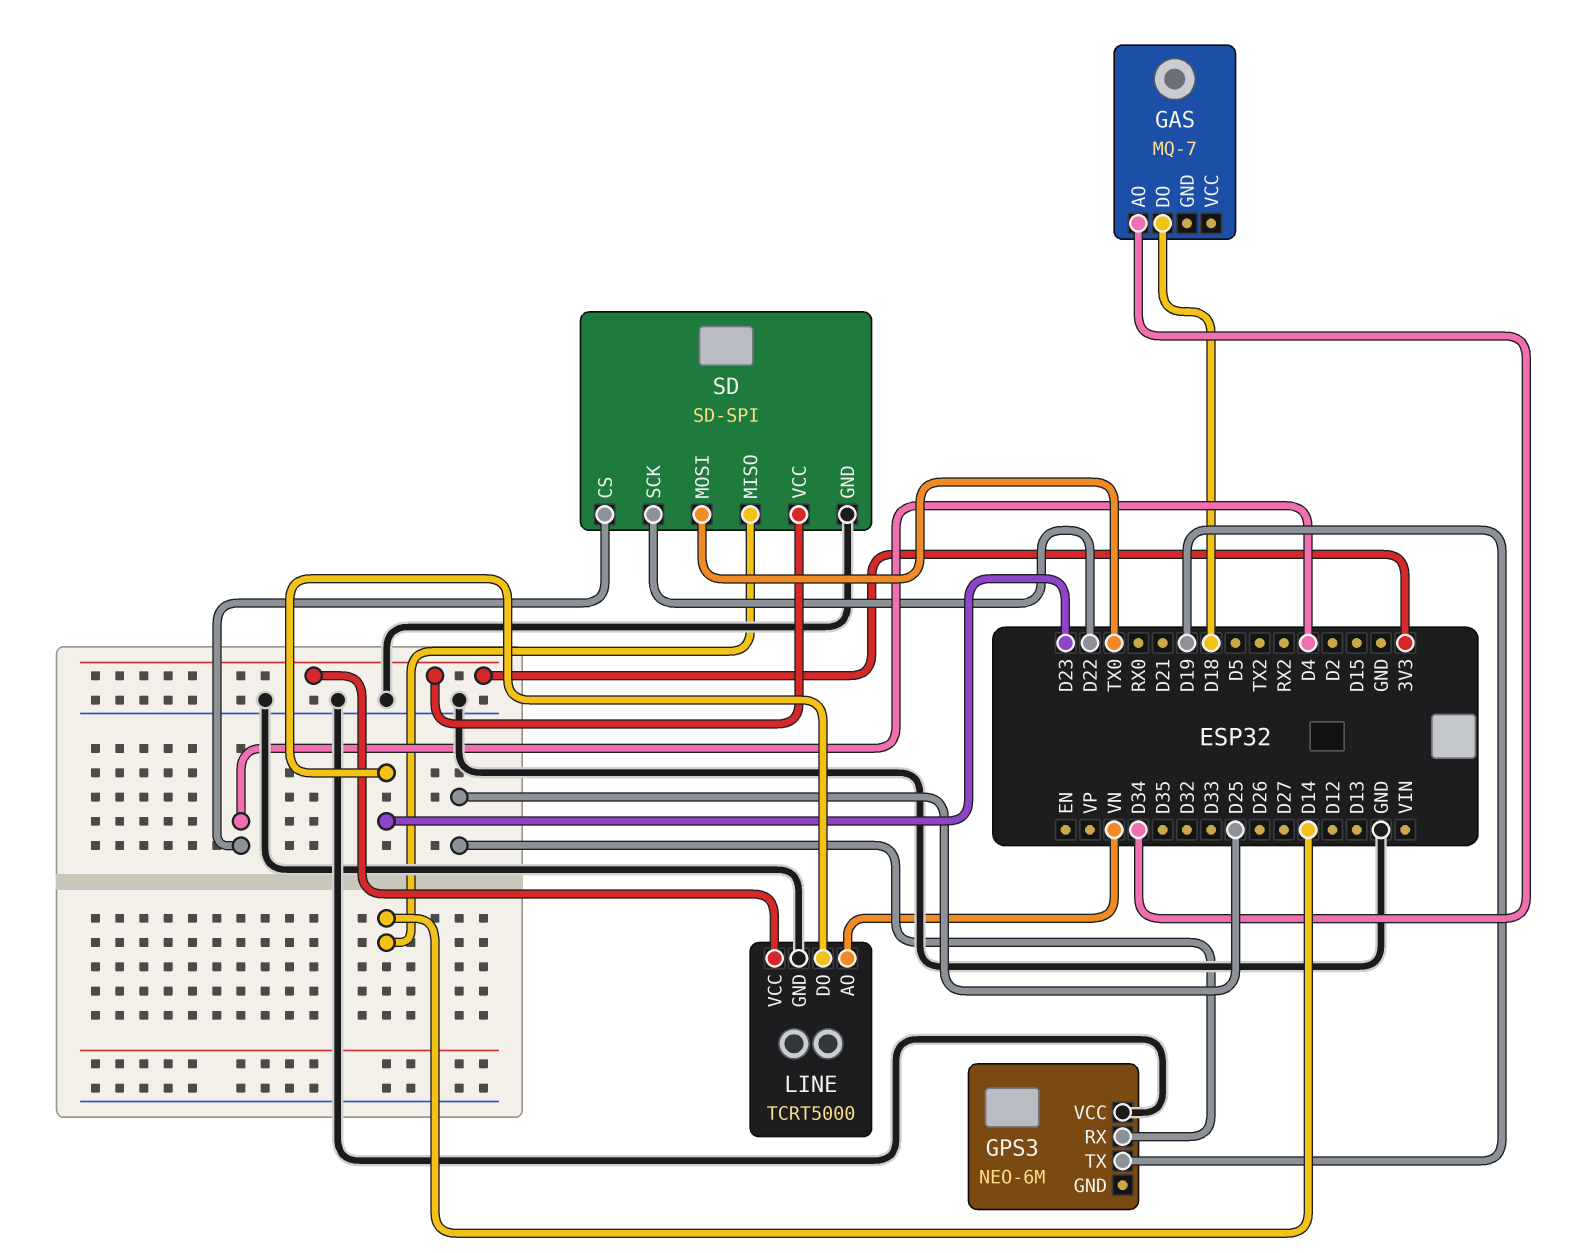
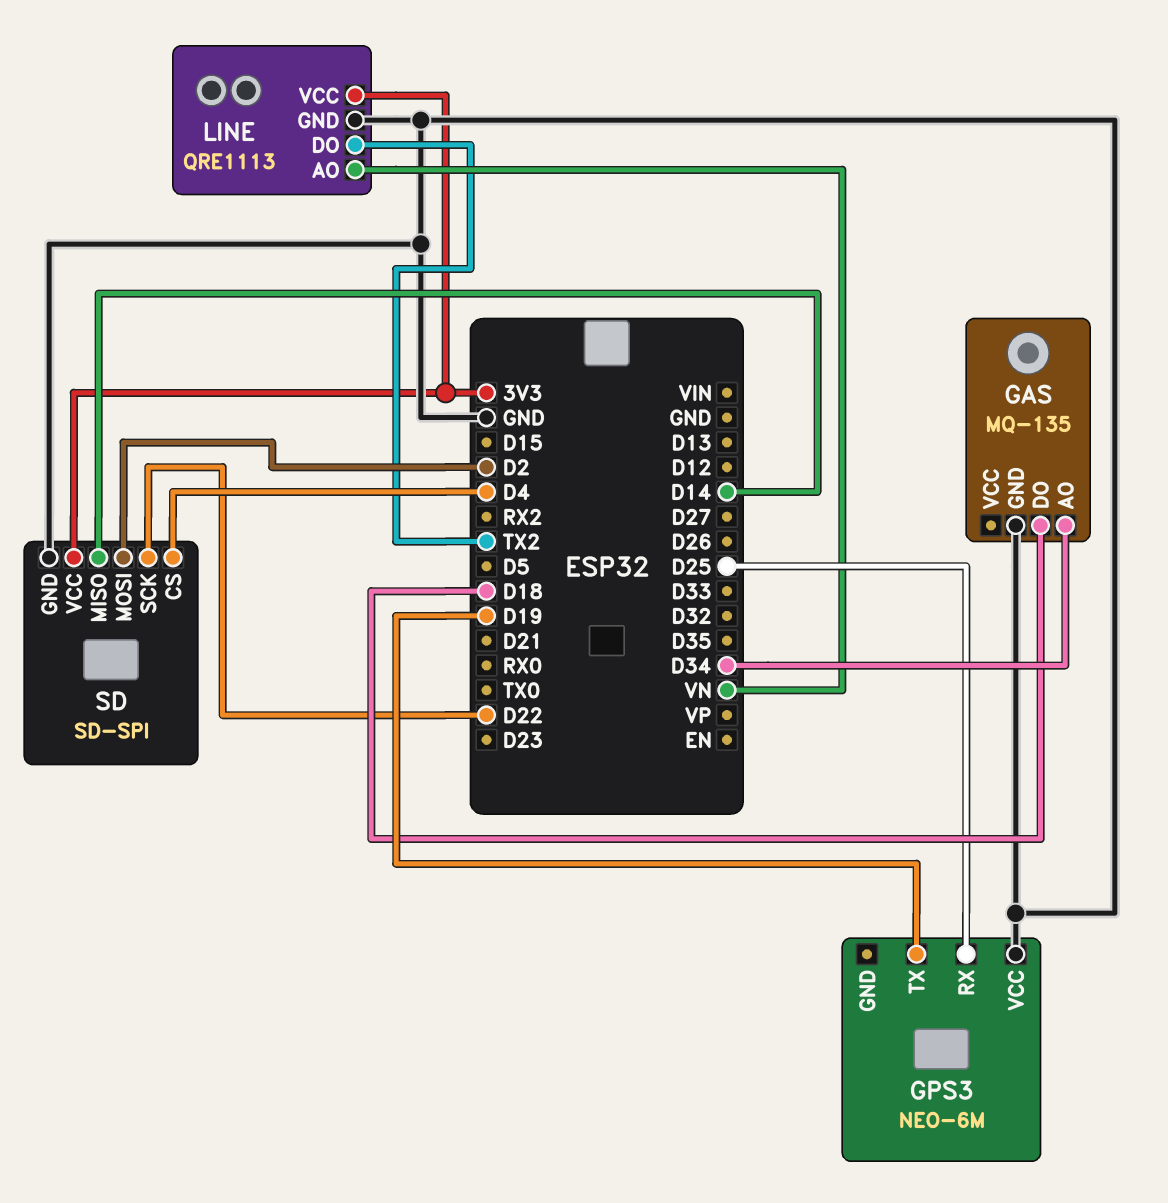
GAS: MQ-7 -> MQ-135
GAS pin GND: none -> GND
LINE: TCRT5000 -> QRE1113
LINE pin DO: D23 -> TX2
SD pin MOSI: TX0 -> D2

